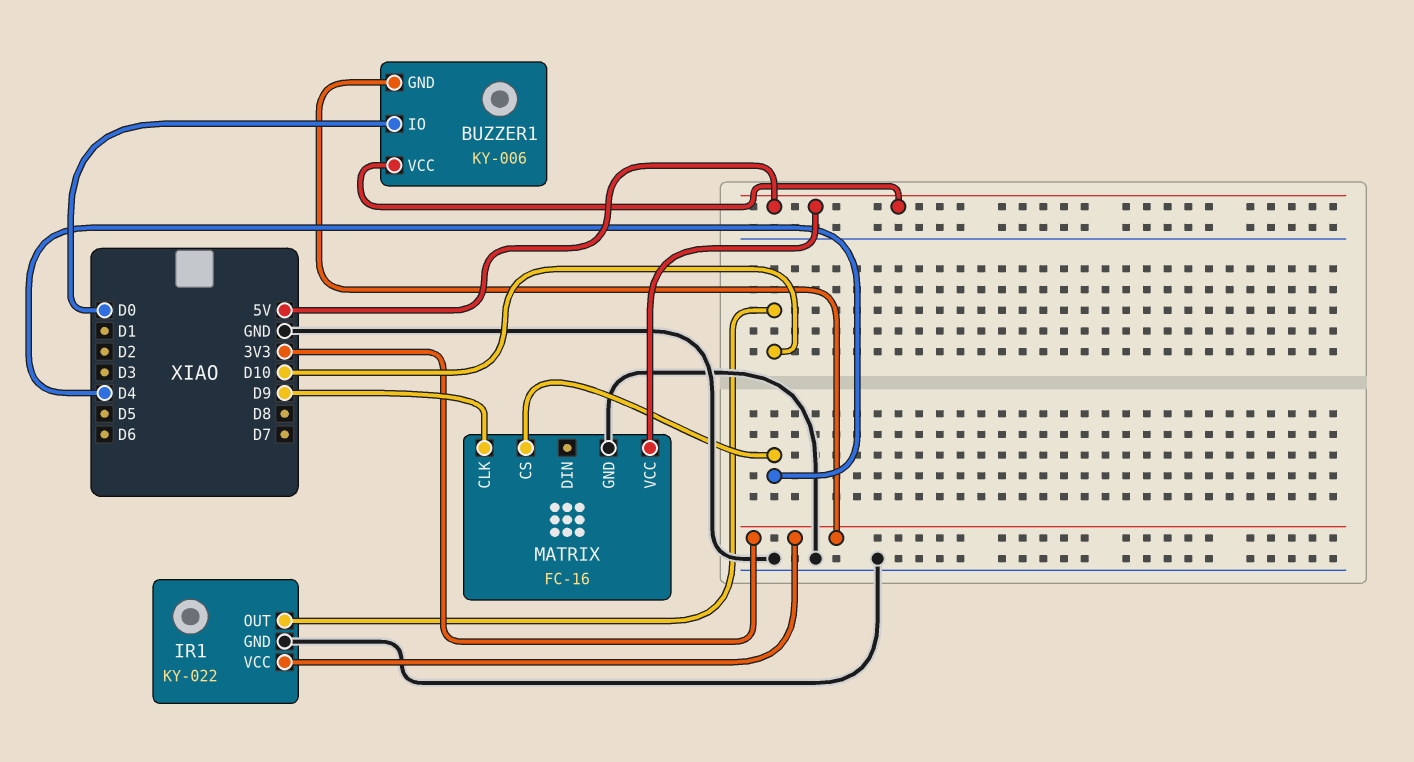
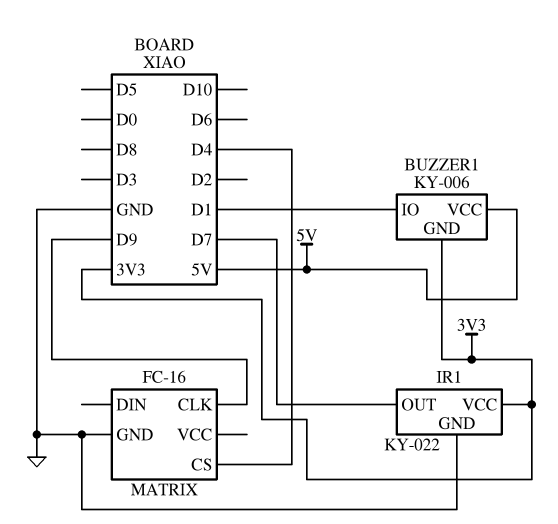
BUZZER1 pin IO: D0 -> D1
IR1 pin OUT: D10 -> D7
MATRIX pin VCC: 5V -> none

